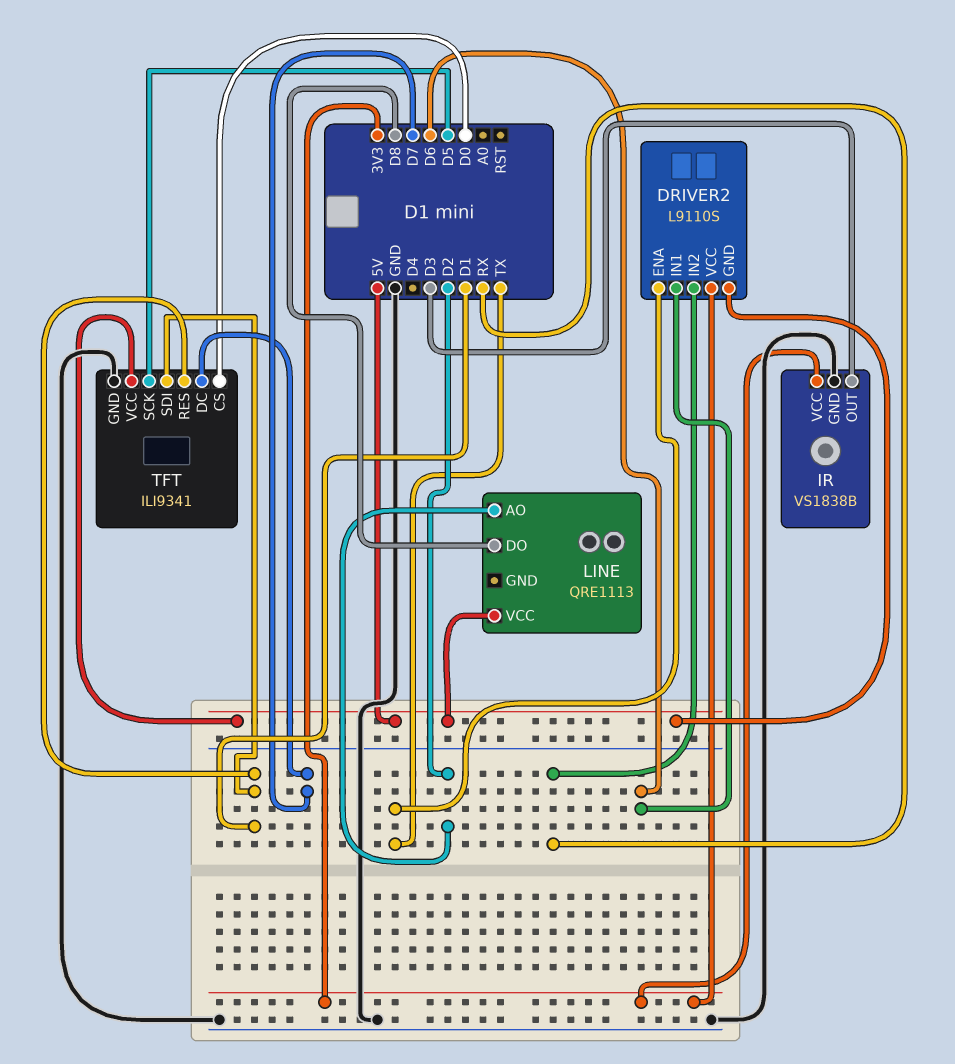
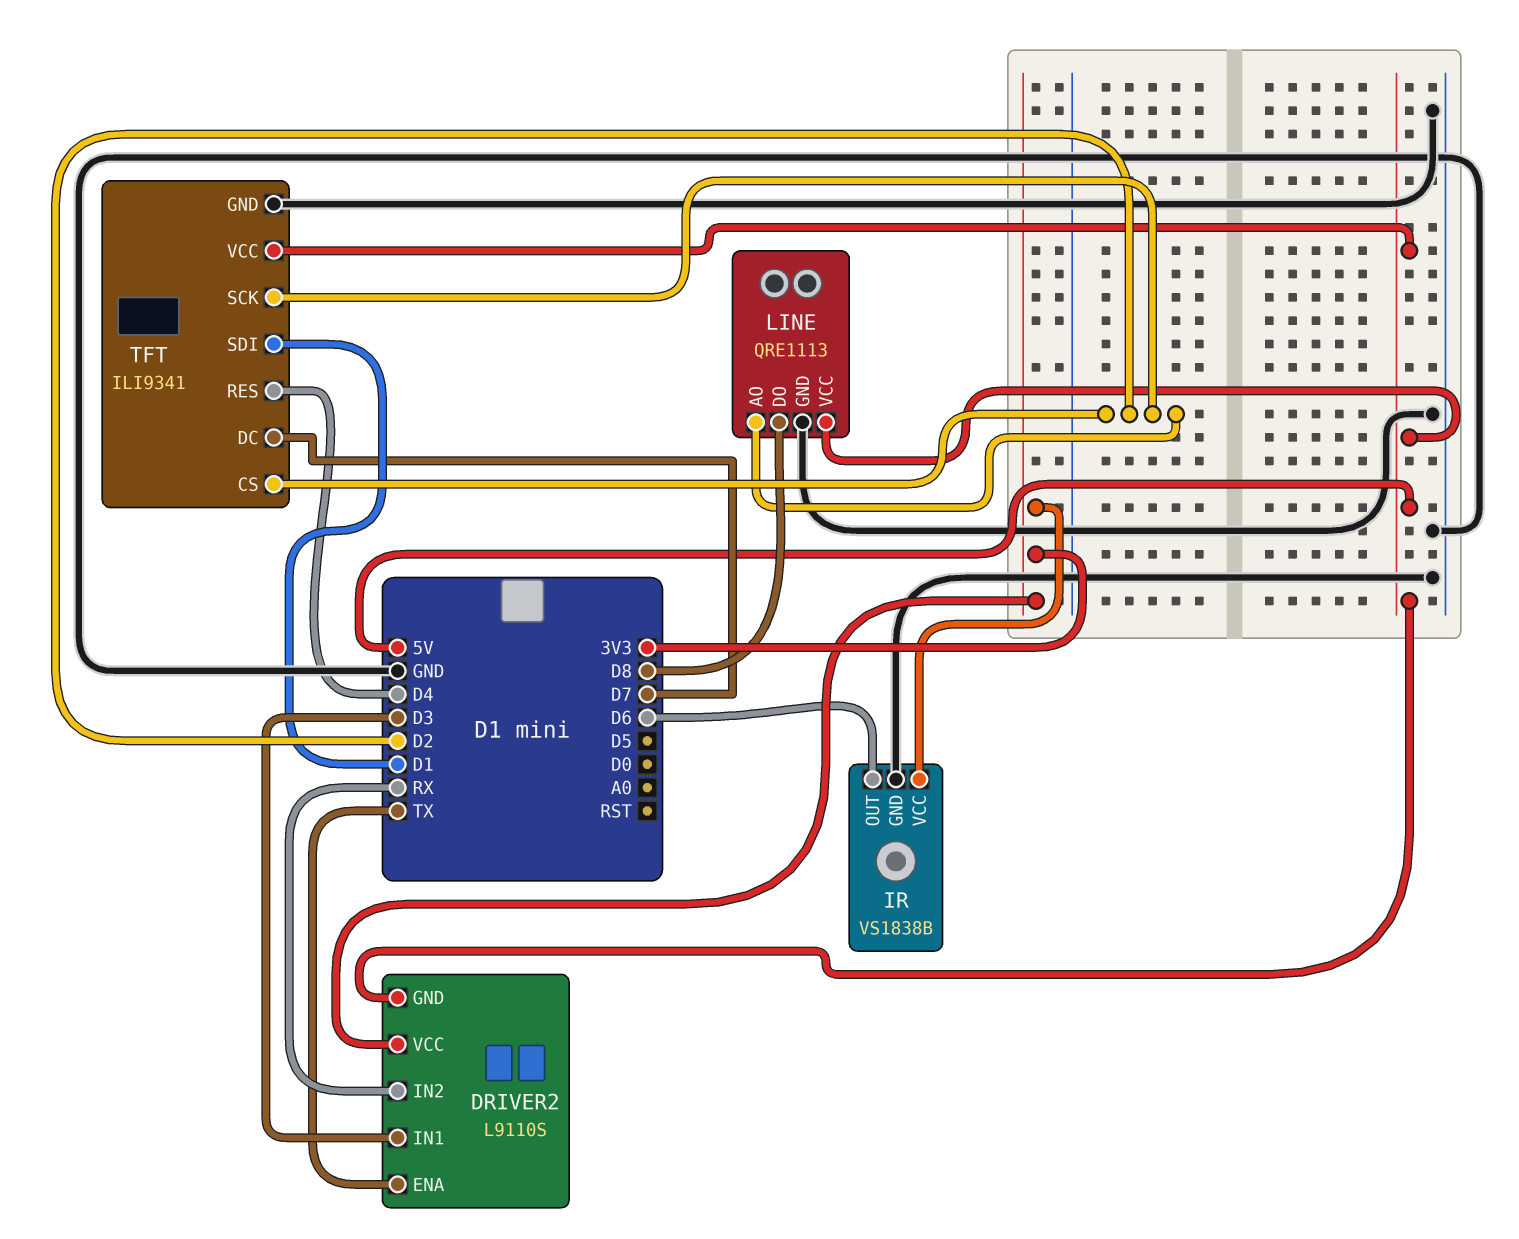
DRIVER2 pin IN1: D6 -> D3
IR pin OUT: D3 -> D6
LINE pin GND: none -> GND
TFT pin CS: D0 -> D2
TFT pin RES: D1 -> D4
TFT pin SCK: D5 -> D2

